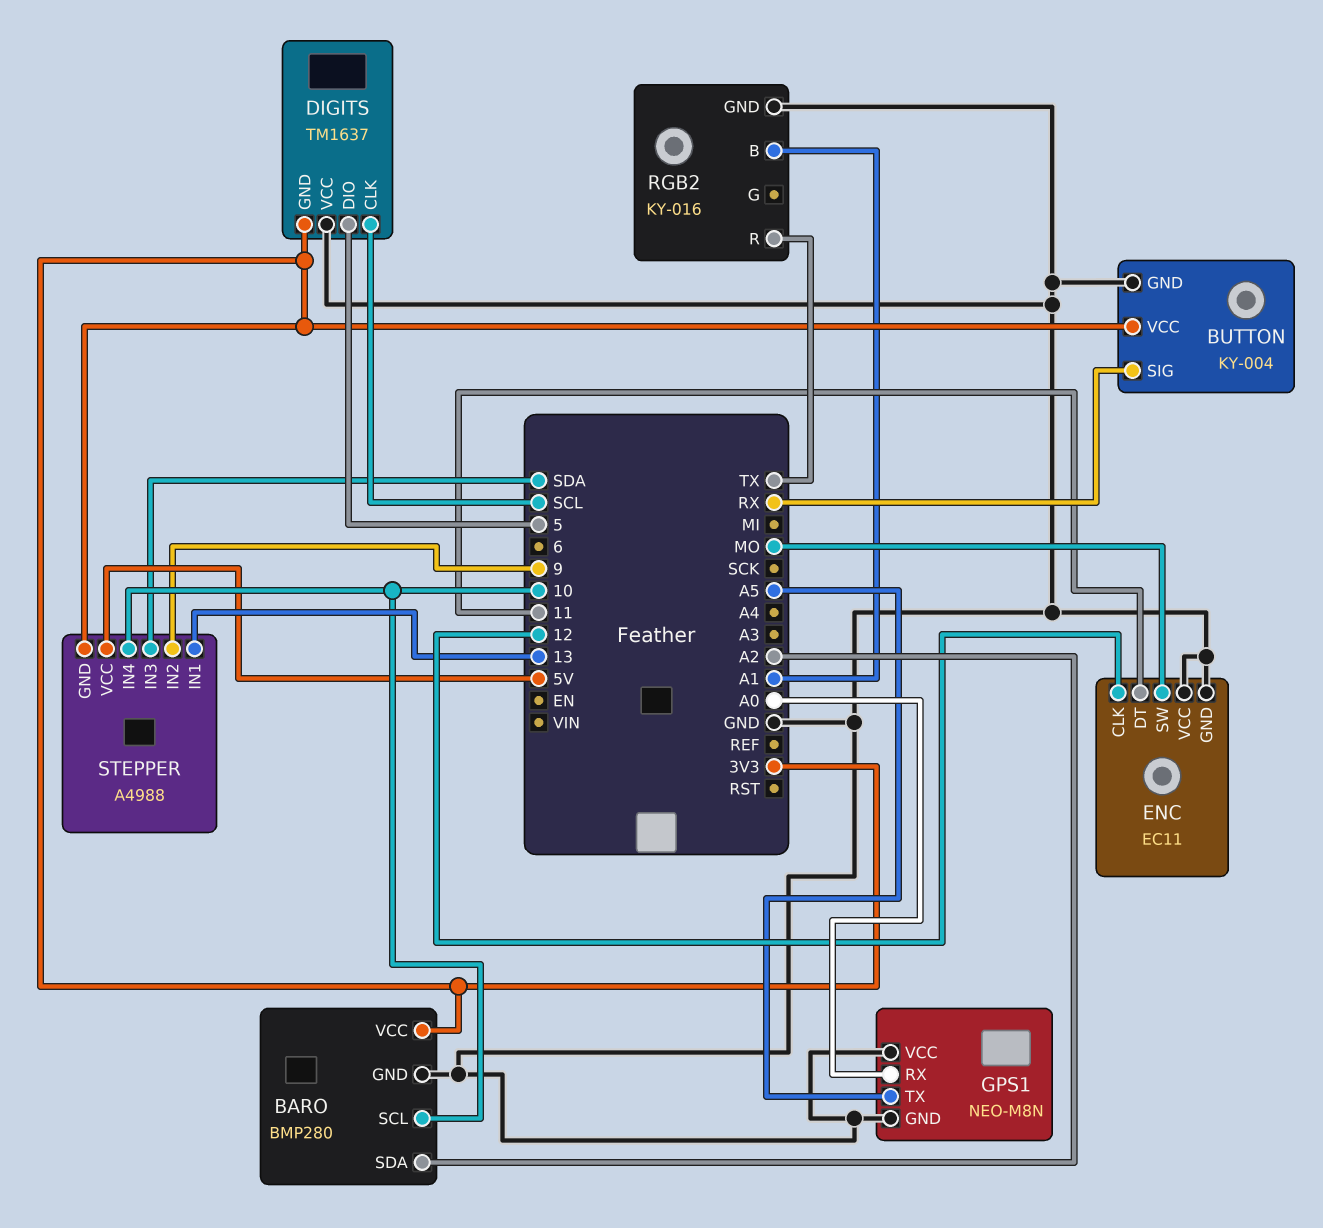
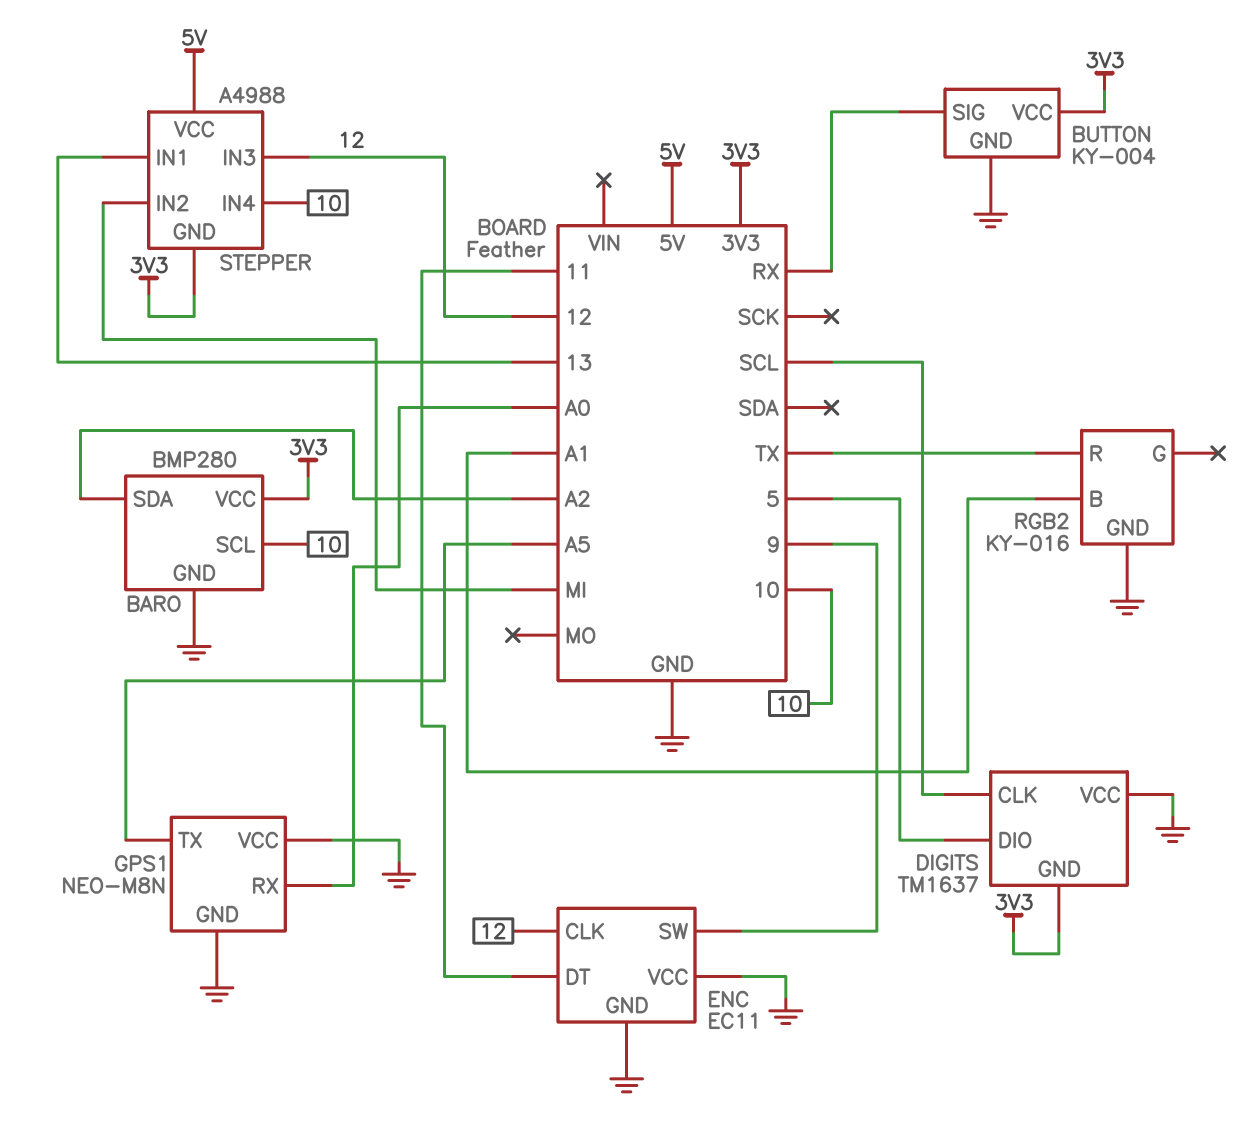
ENC pin SW: MO -> 9
STEPPER pin IN2: 9 -> MI
STEPPER pin IN3: SDA -> 12

